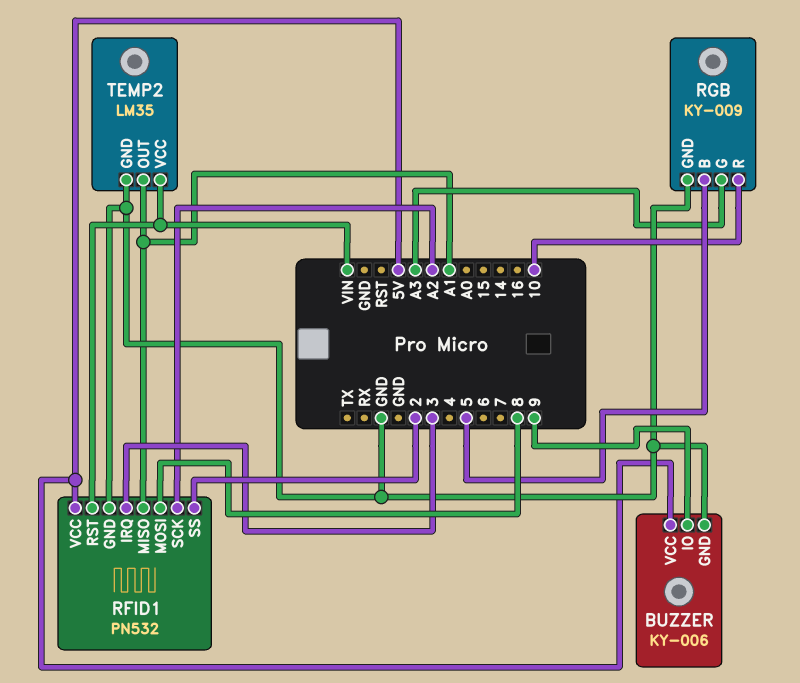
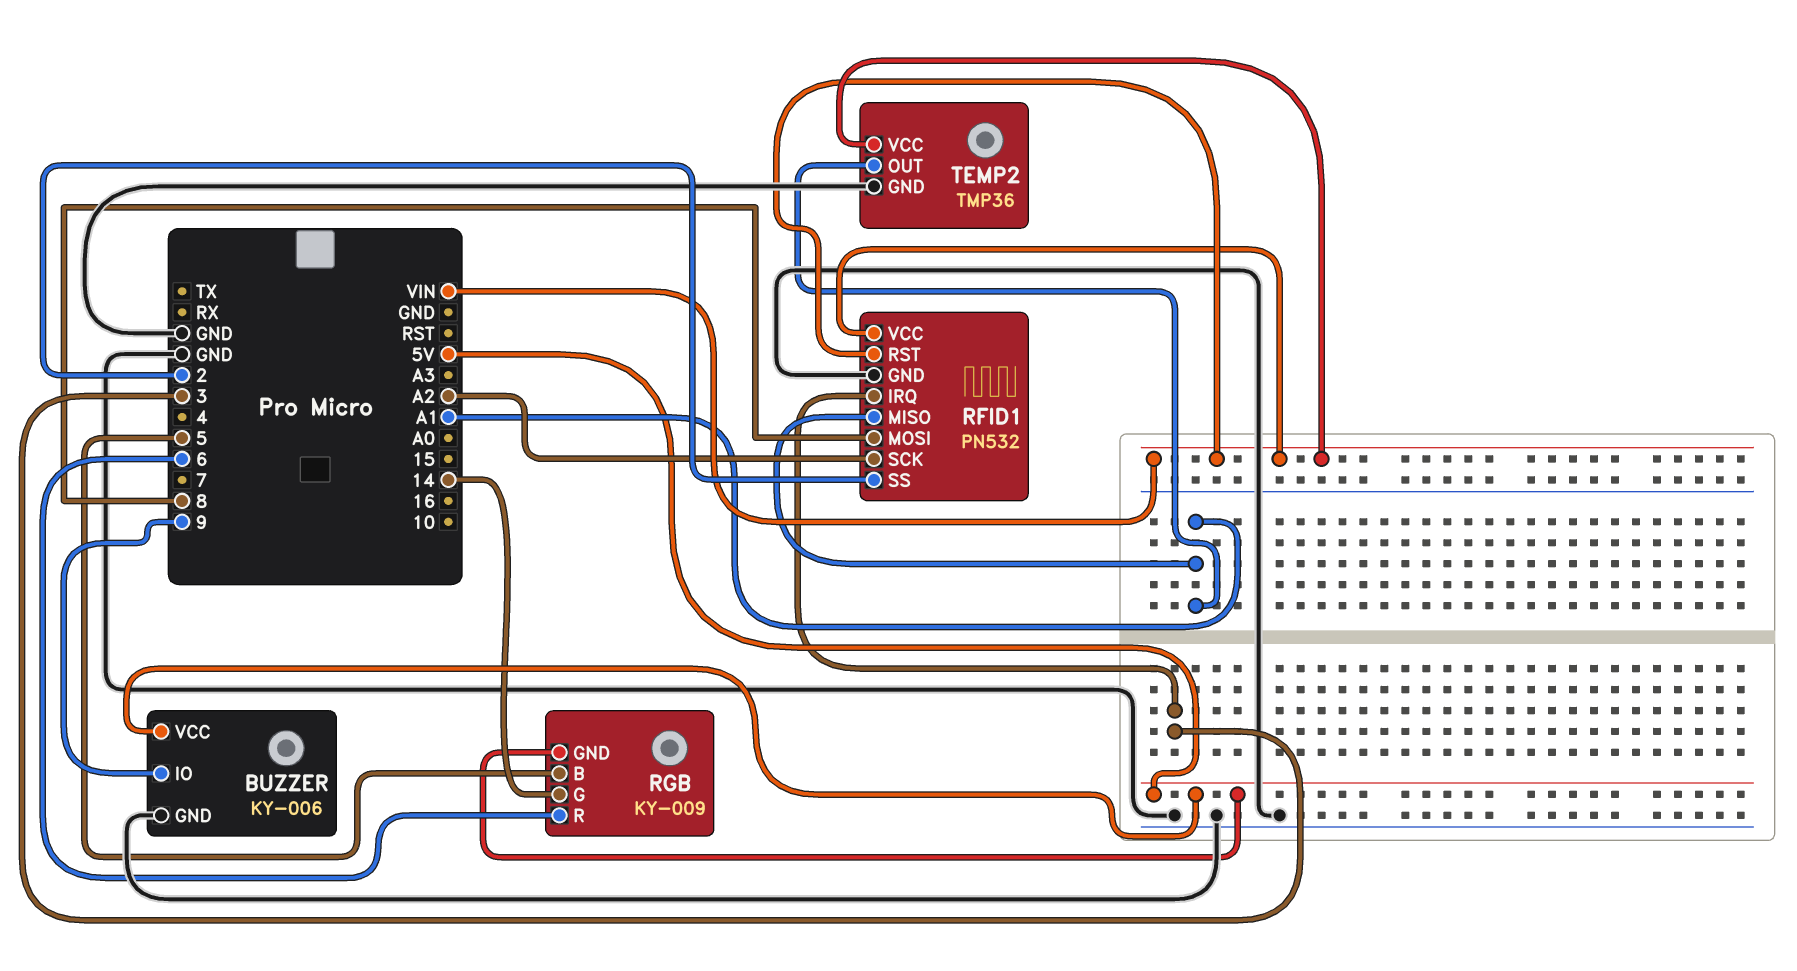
RFID1 pin VCC: 5V -> VIN
RGB pin G: A3 -> 14
RGB pin GND: GND -> 5V
RGB pin R: 10 -> 6
TEMP2: LM35 -> TMP36

